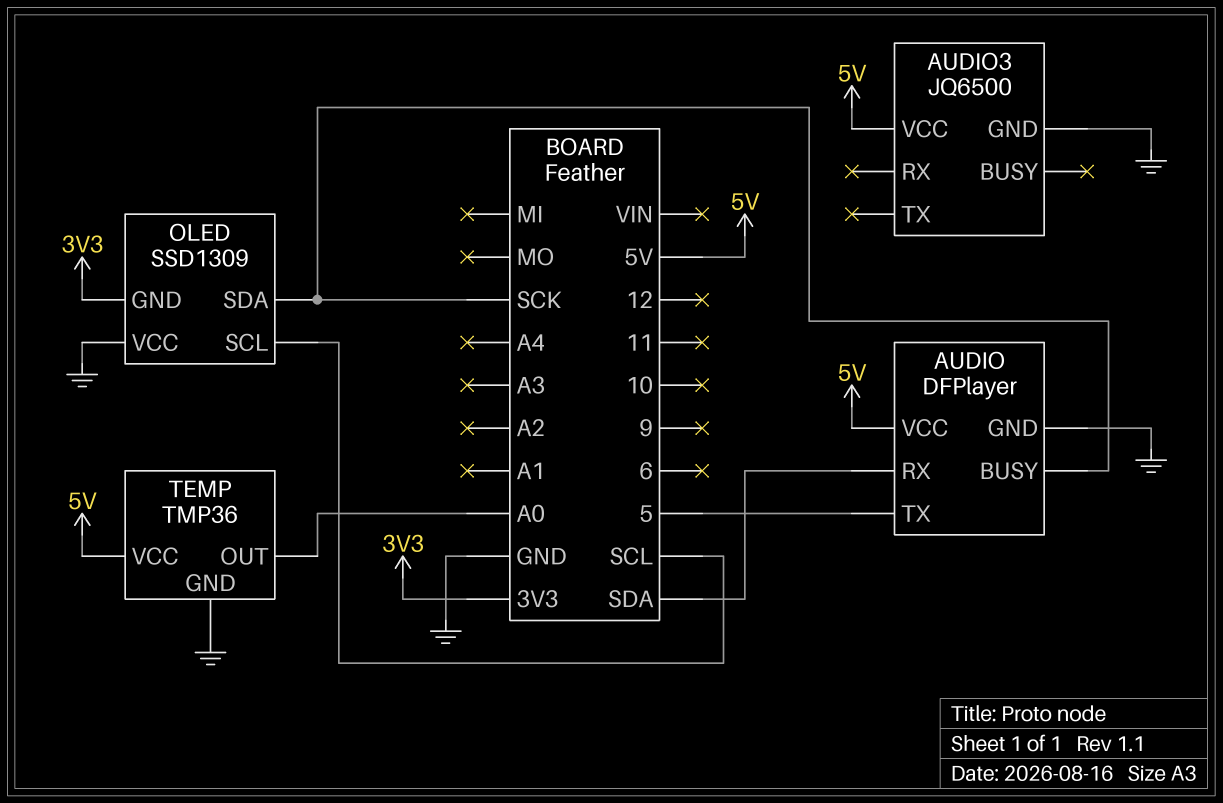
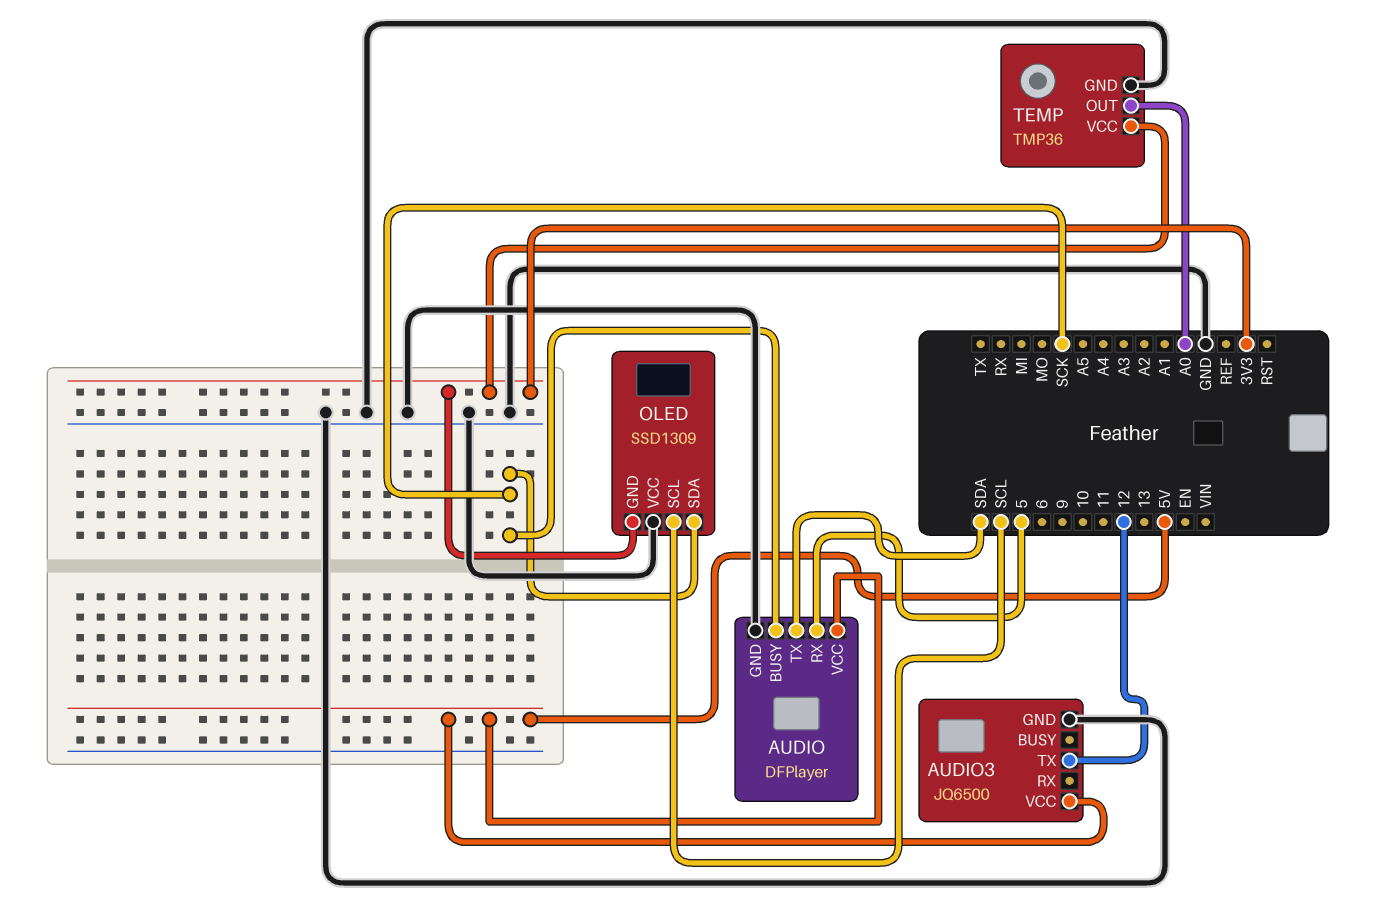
AUDIO pin RX: SDA -> 5
AUDIO pin TX: 5 -> SDA
AUDIO3 pin TX: none -> 12
TEMP pin VCC: 5V -> 3V3

